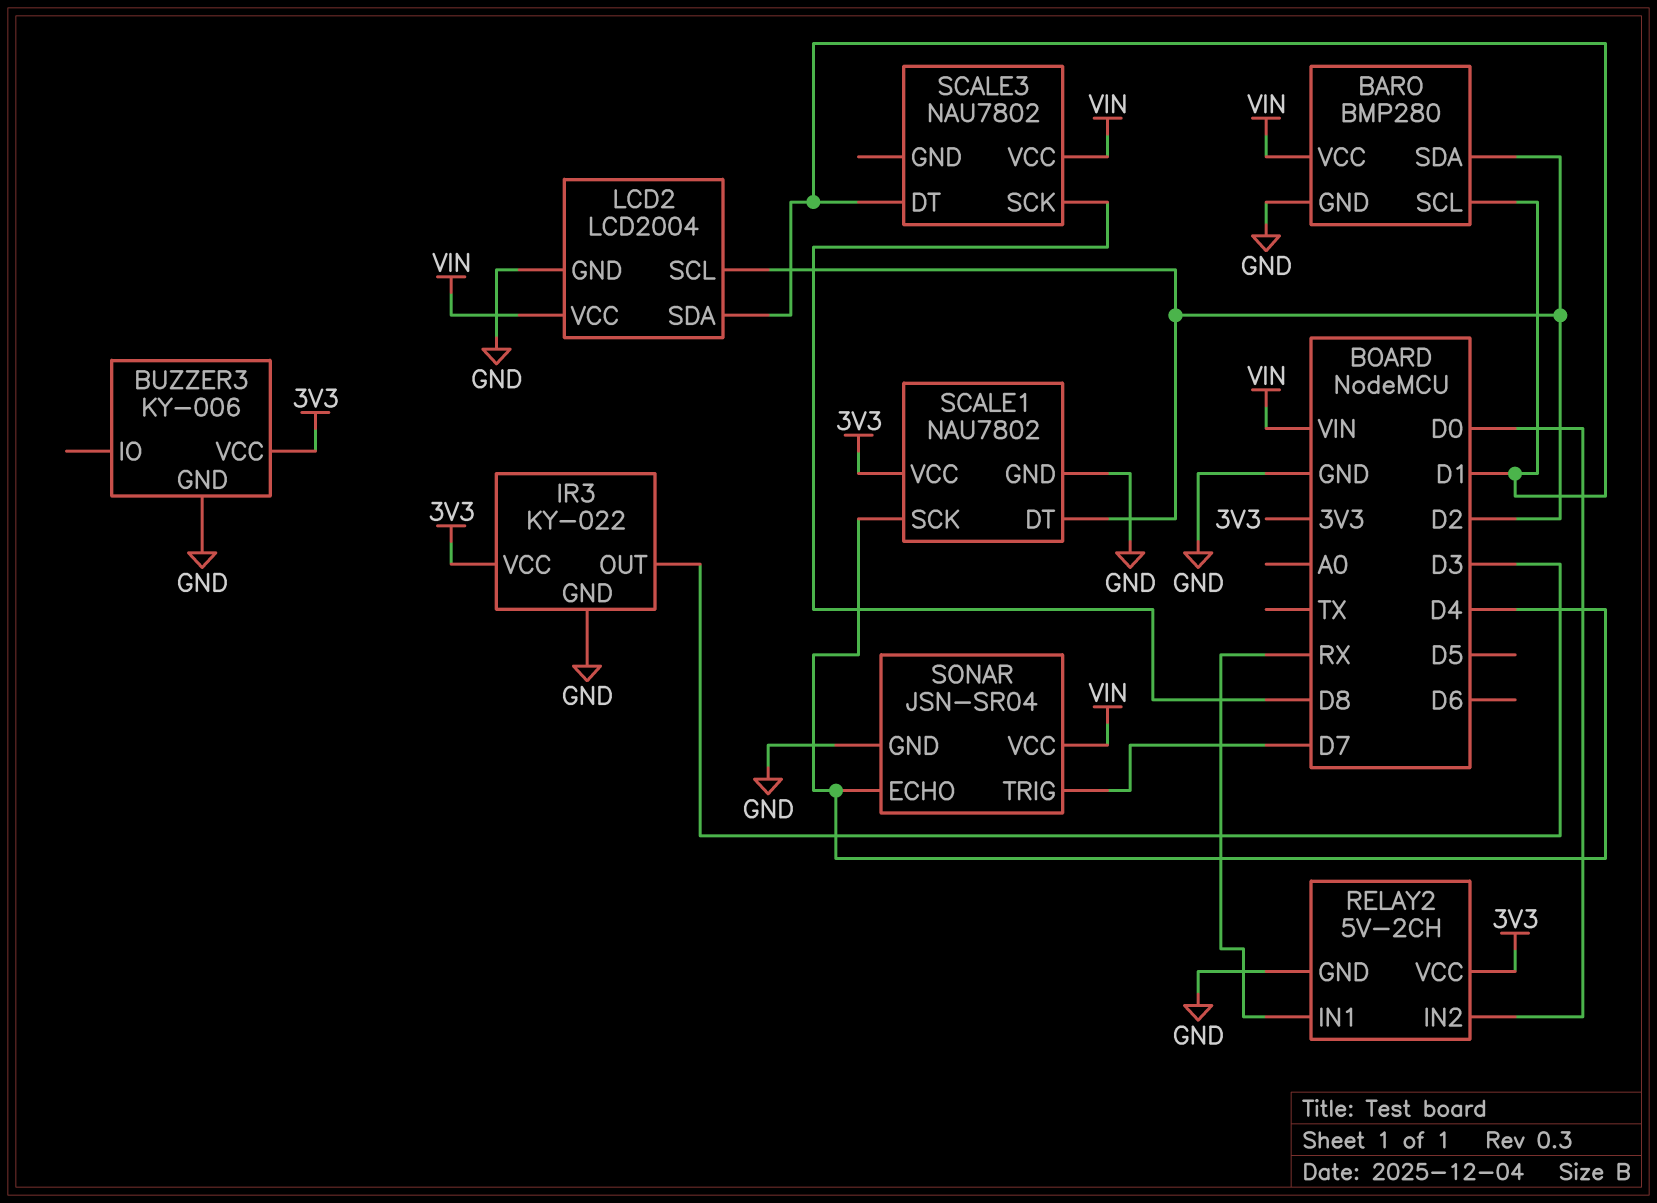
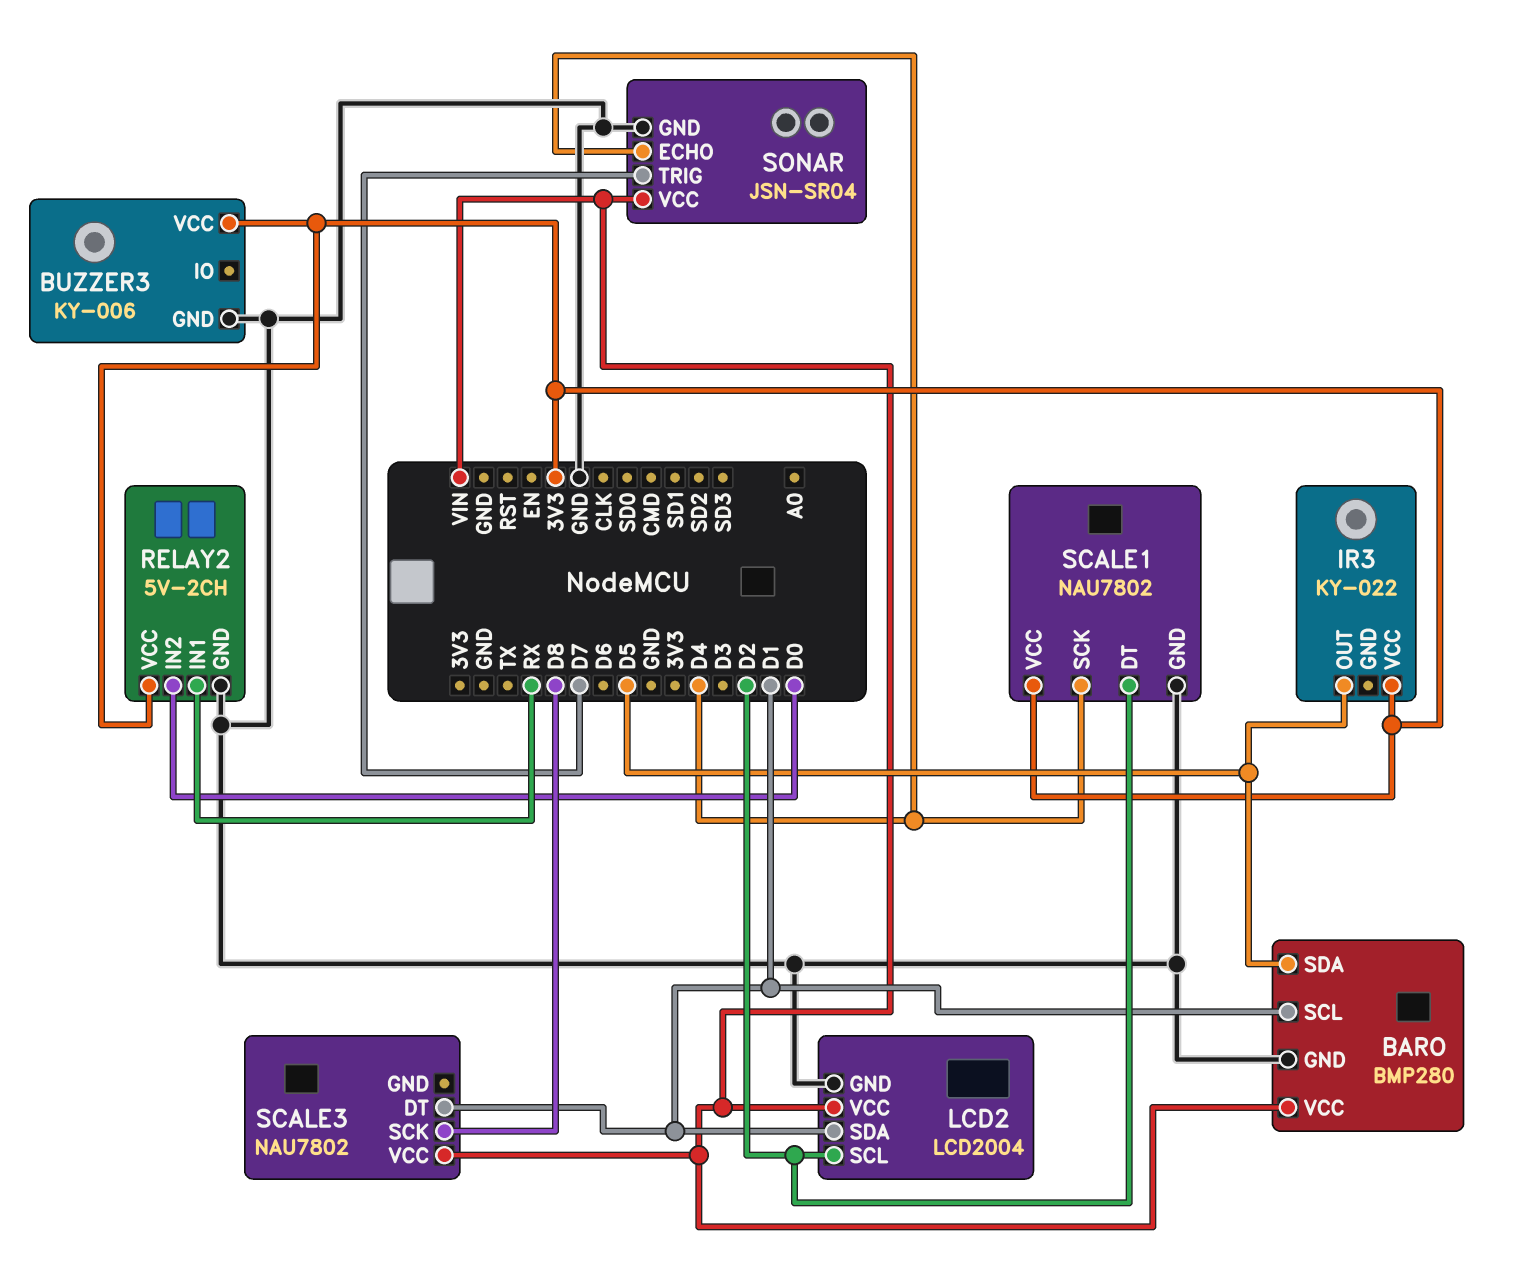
BARO pin SDA: D2 -> D5
IR3 pin GND: GND -> none
IR3 pin OUT: D3 -> D5

